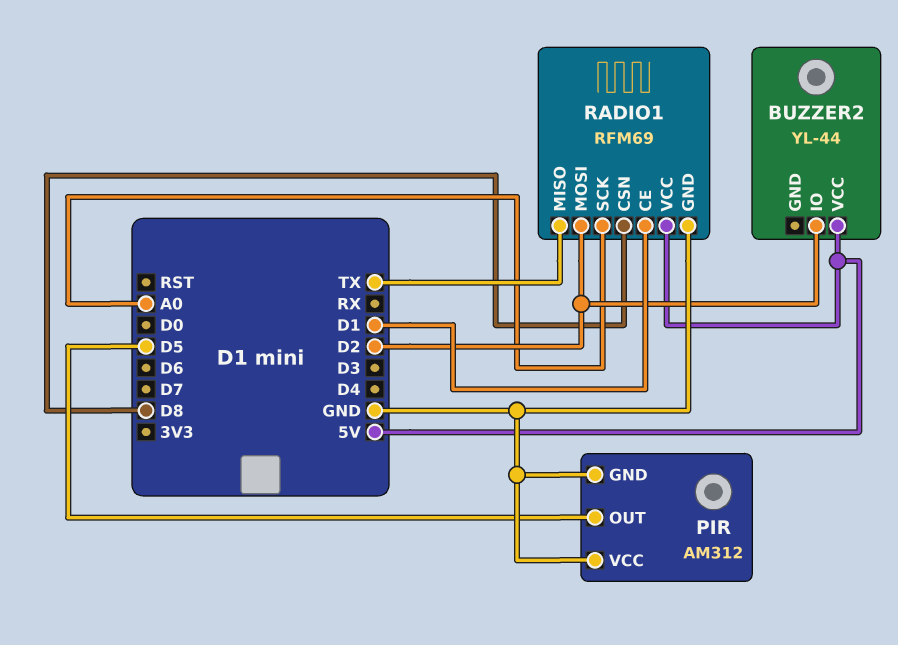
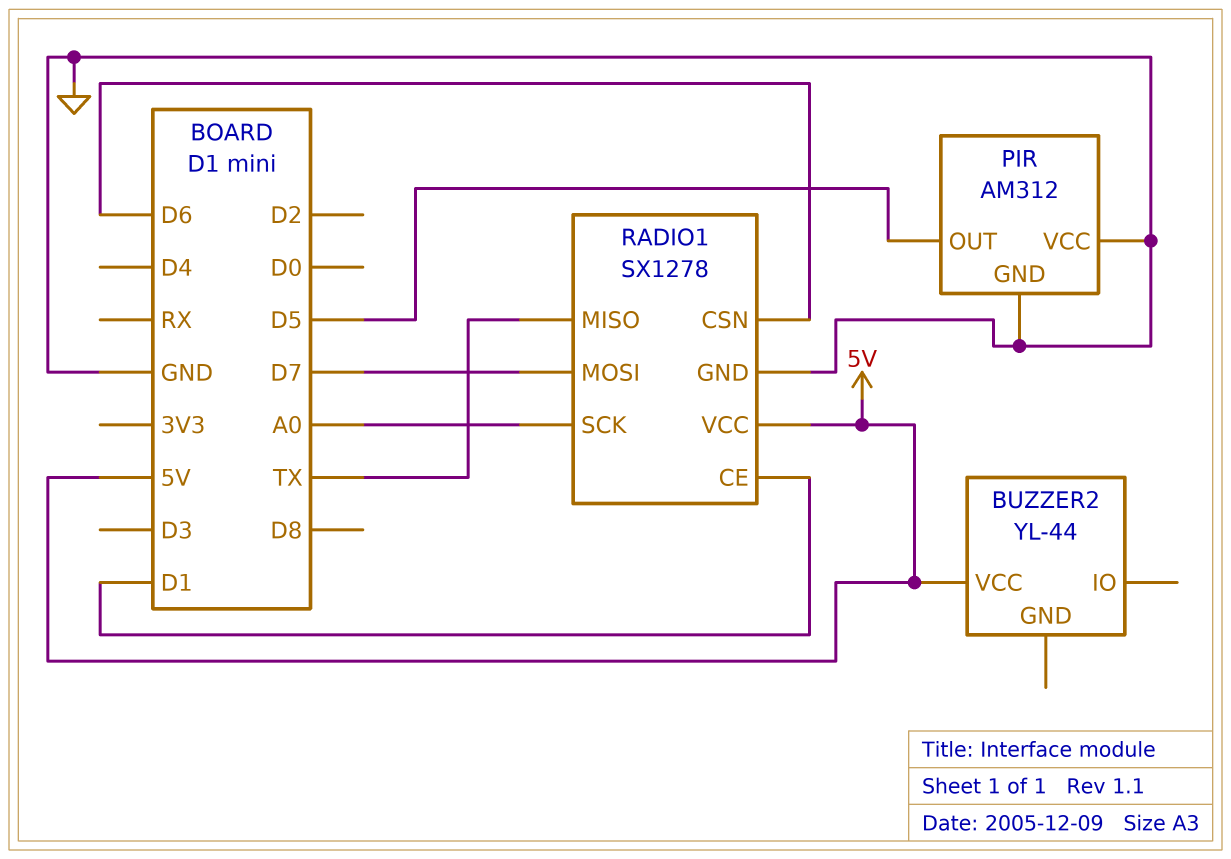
BUZZER2 pin IO: D2 -> none
RADIO1: RFM69 -> SX1278
RADIO1 pin CSN: D8 -> D6
RADIO1 pin MOSI: D2 -> D7

